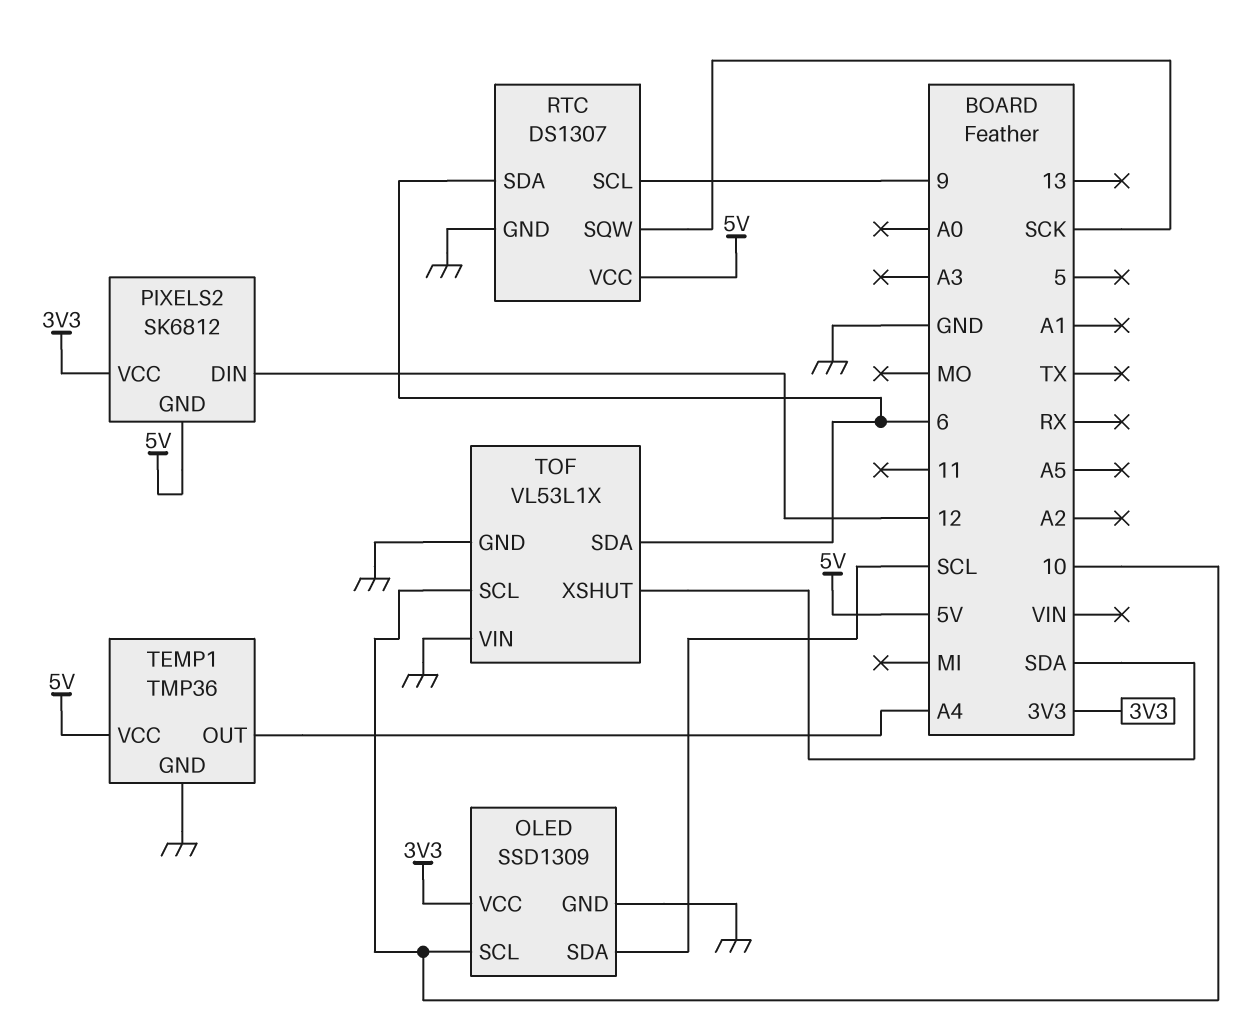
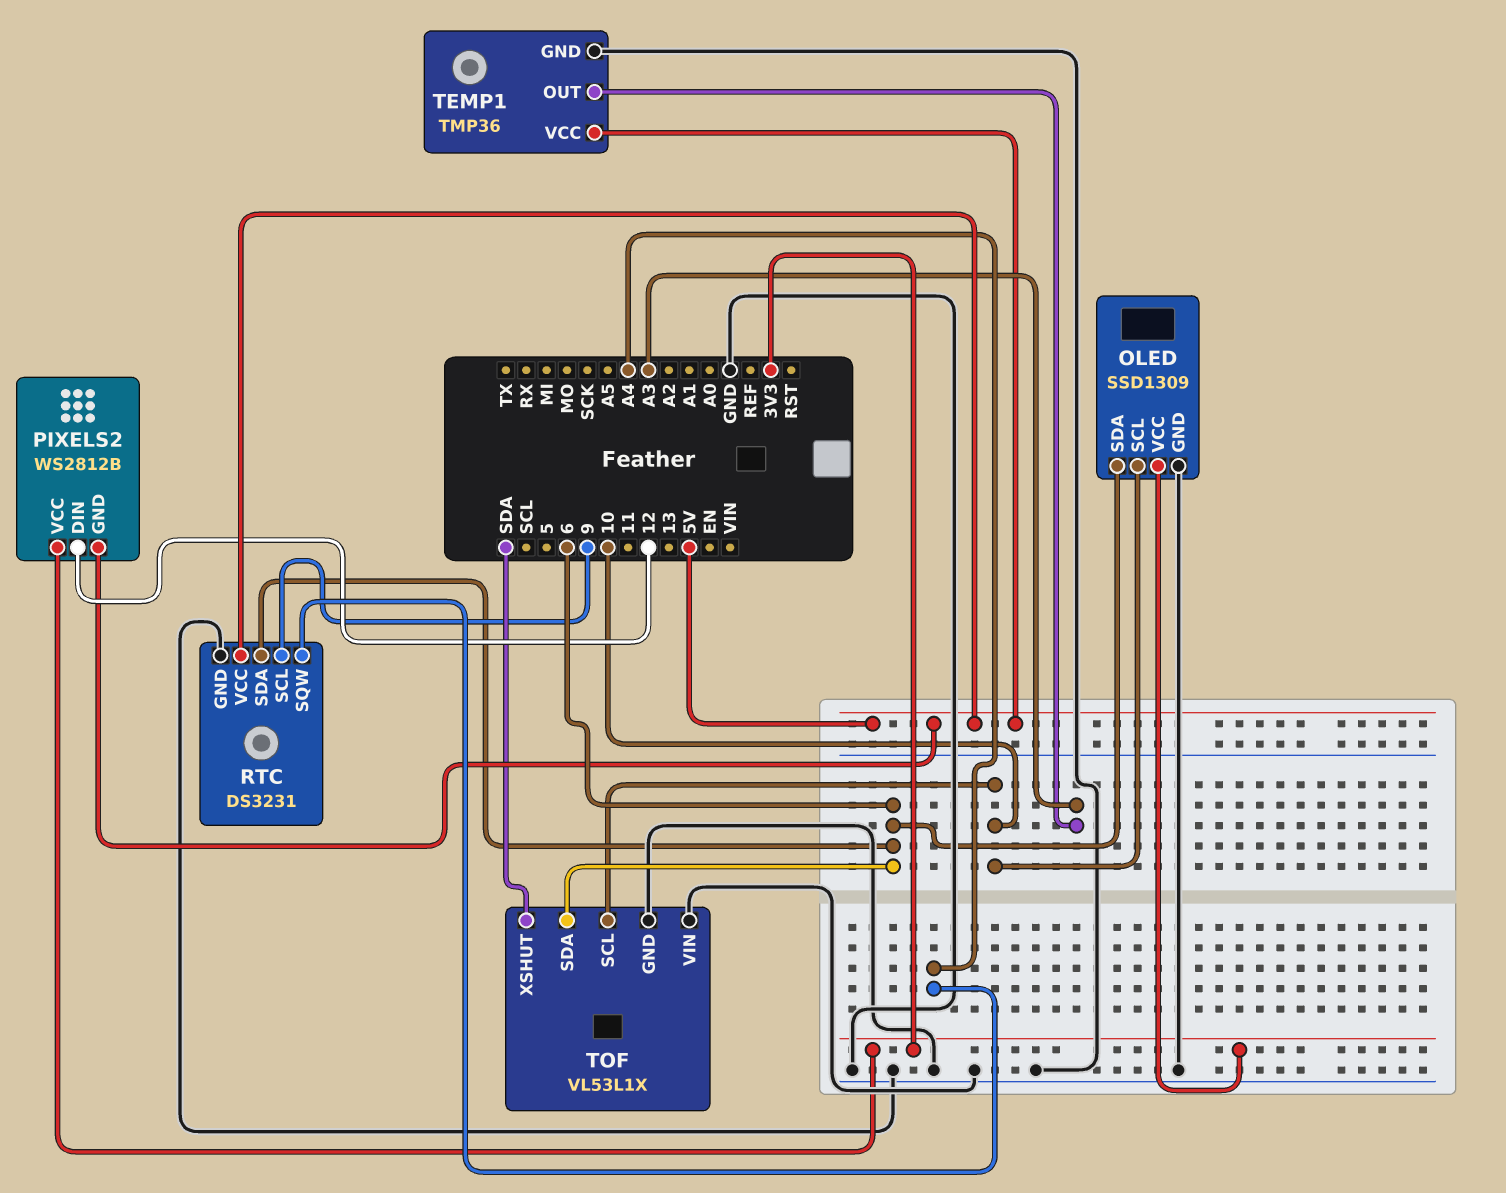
OLED pin SDA: SCL -> 6
PIXELS2: SK6812 -> WS2812B
RTC: DS1307 -> DS3231
RTC pin SQW: SCK -> A4
TEMP1 pin OUT: A4 -> A3

